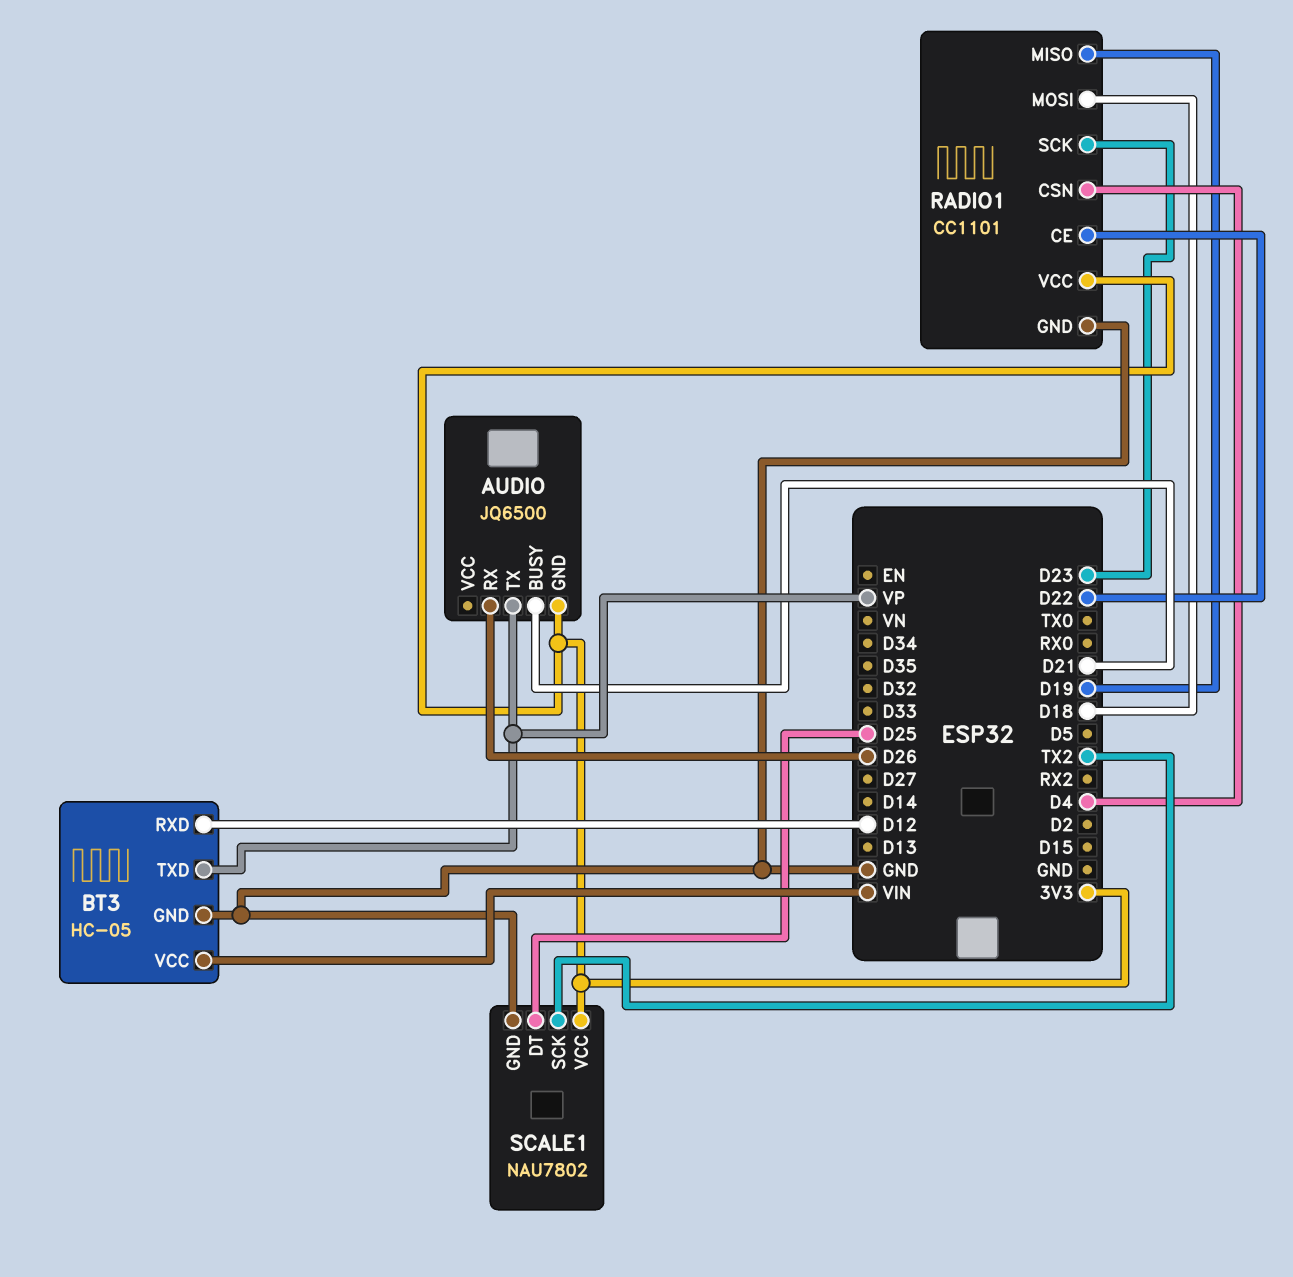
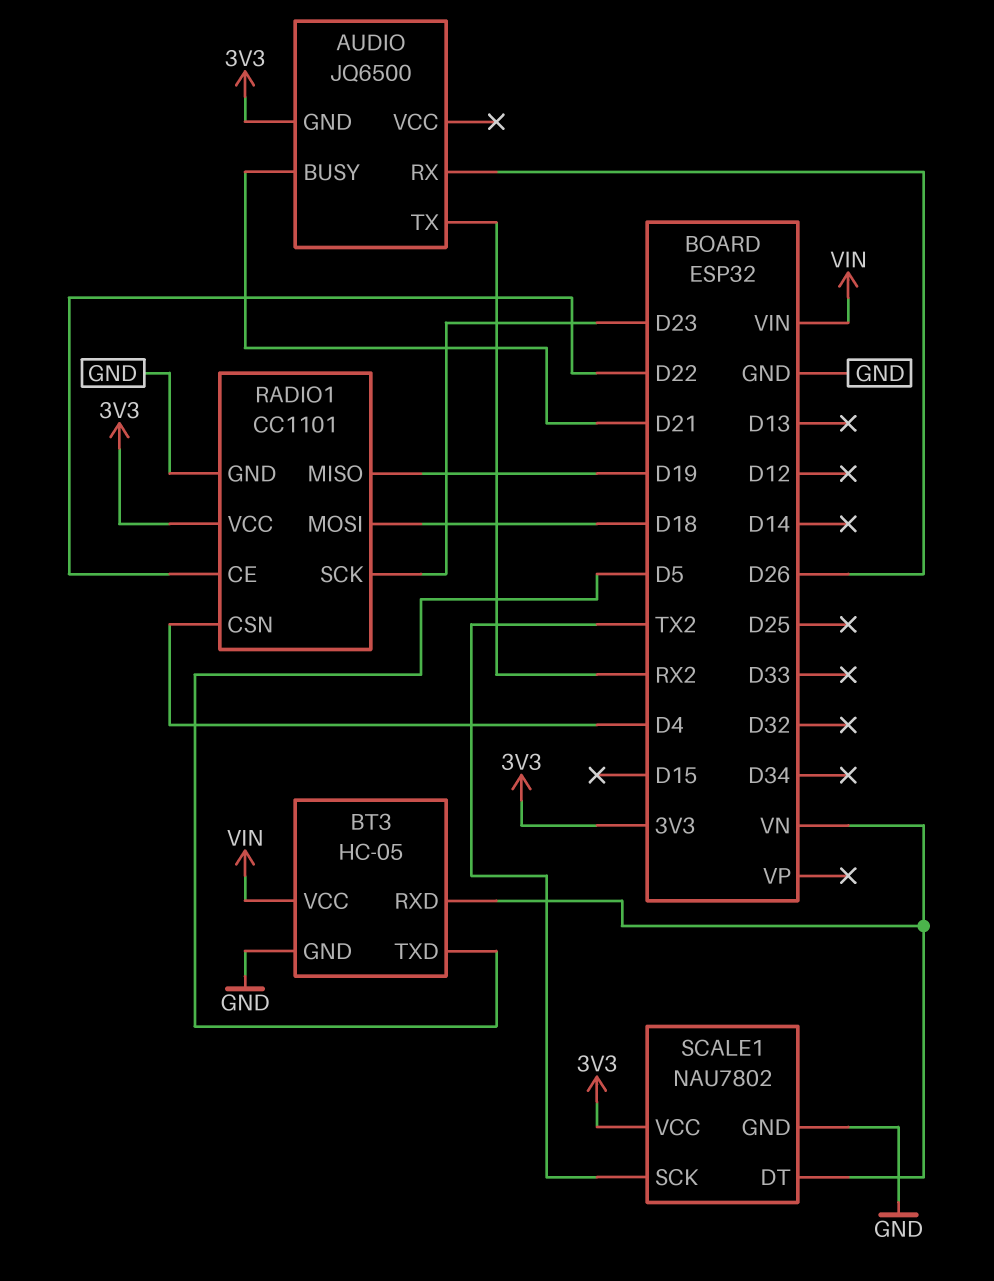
AUDIO pin TX: VP -> RX2
BT3 pin RXD: D12 -> VN
BT3 pin TXD: VP -> D5
SCALE1 pin DT: D25 -> VN

